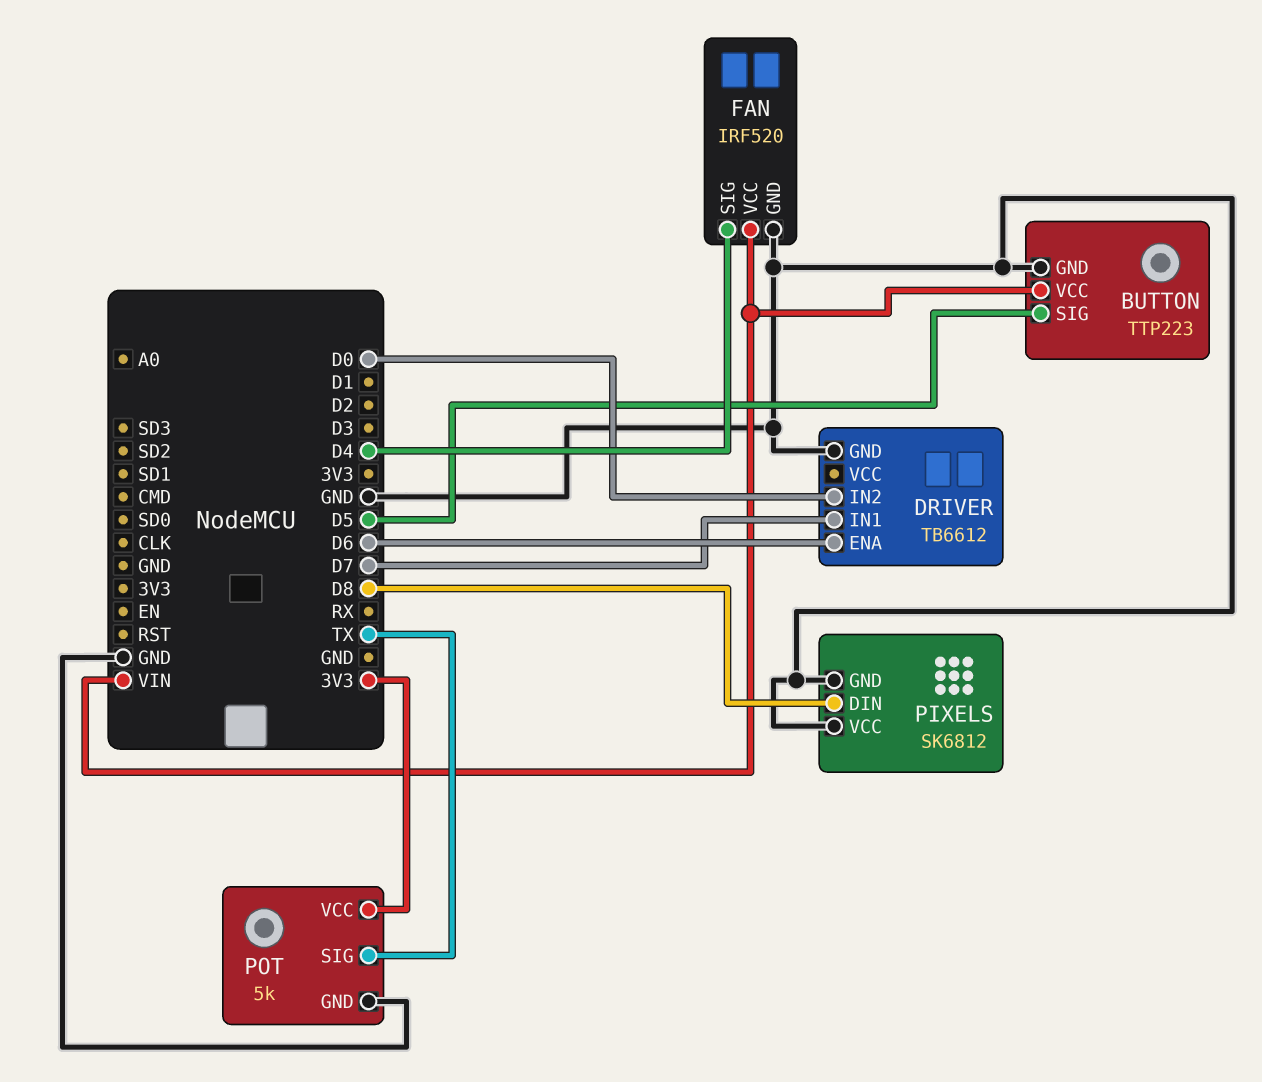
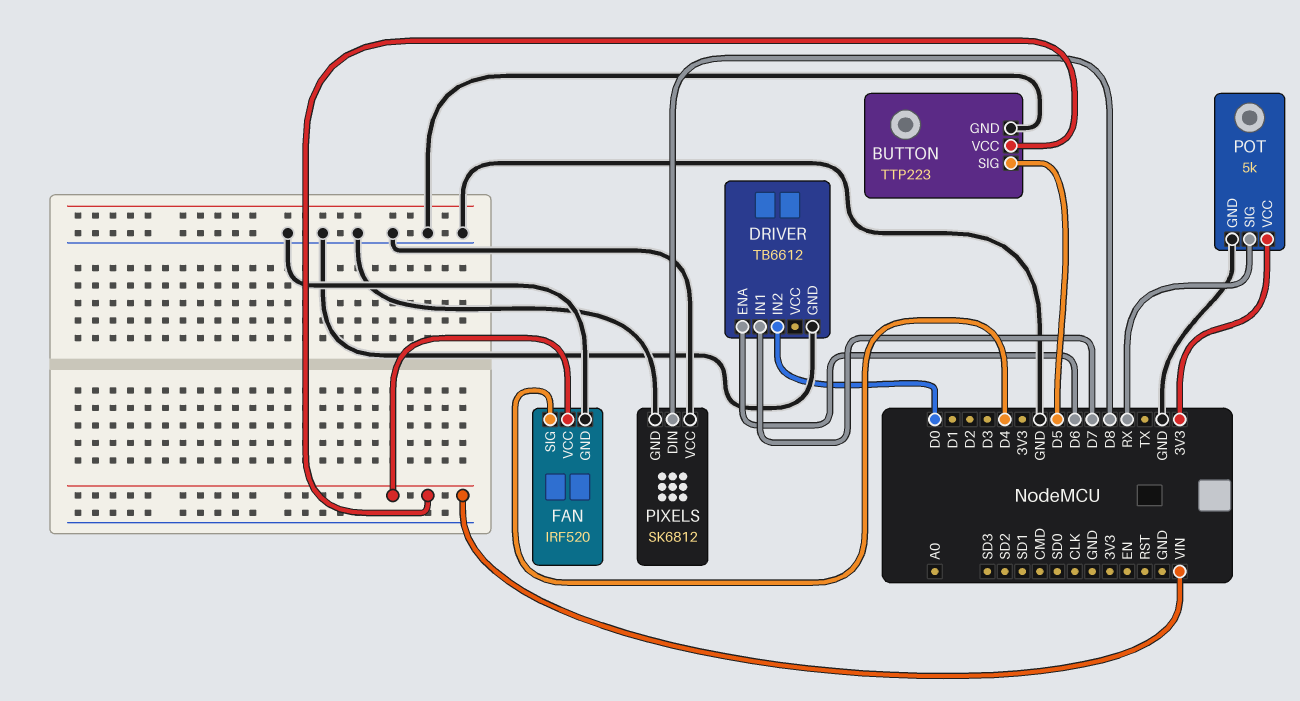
POT pin SIG: TX -> RX

